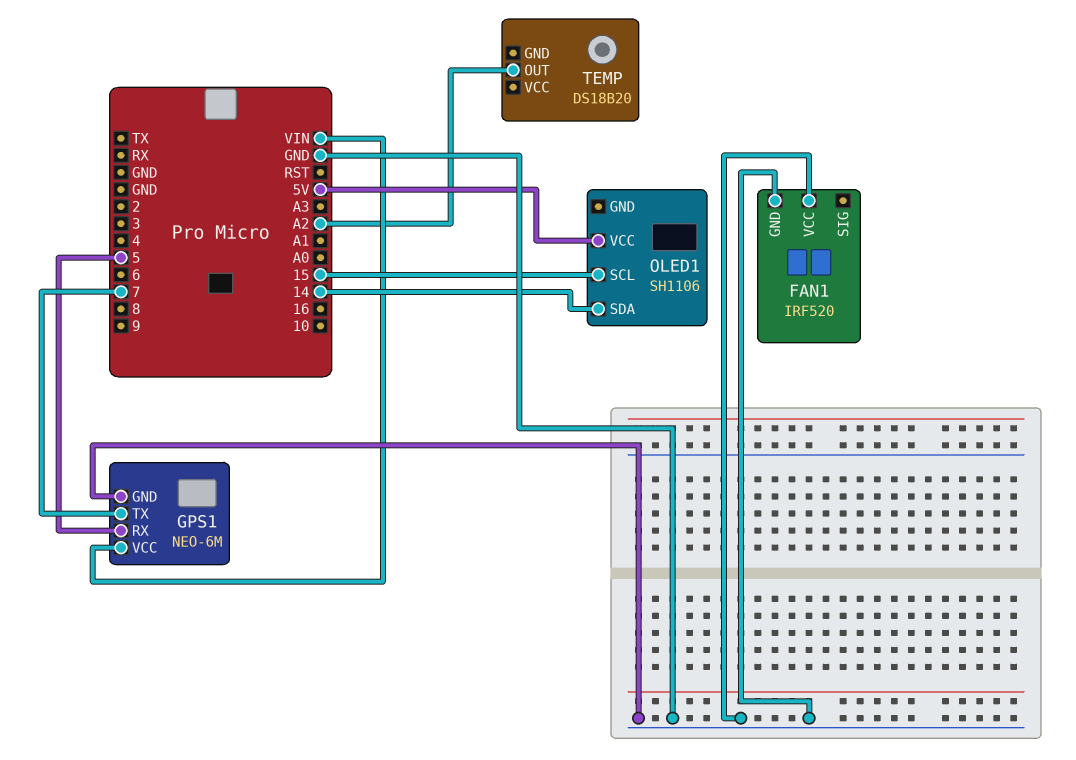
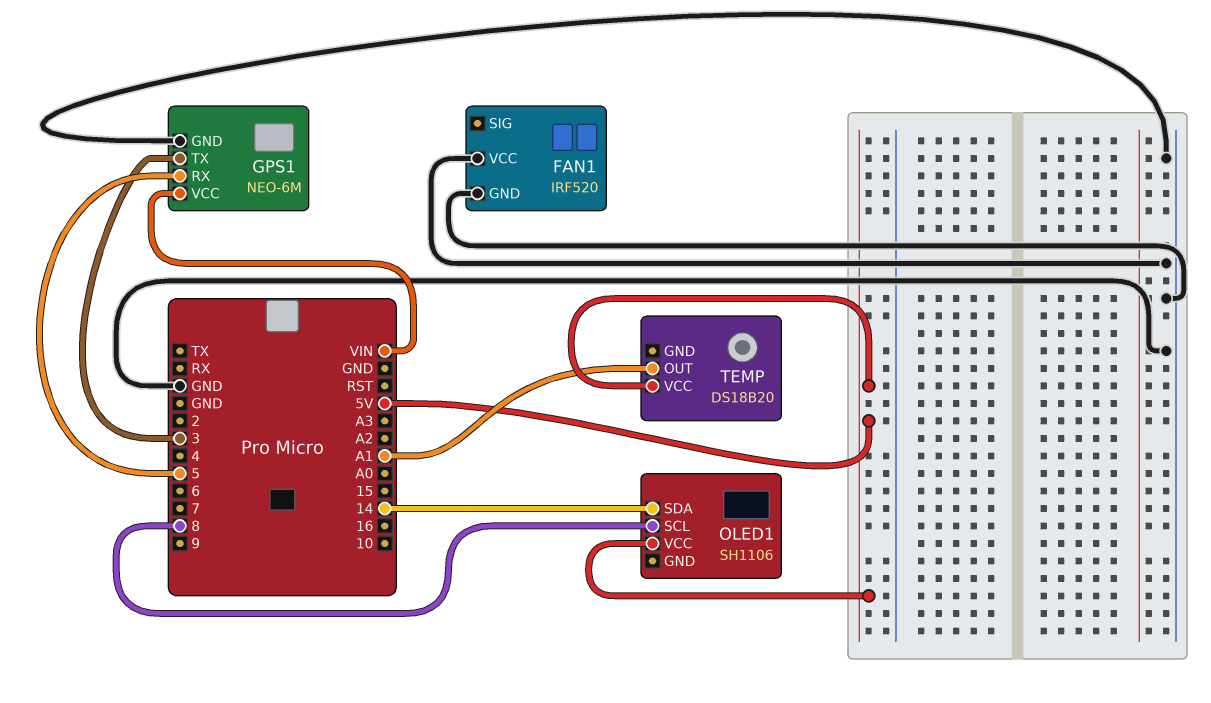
GPS1 pin TX: 7 -> 3
OLED1 pin SCL: 15 -> 8
TEMP pin OUT: A2 -> A1
TEMP pin VCC: none -> 5V

